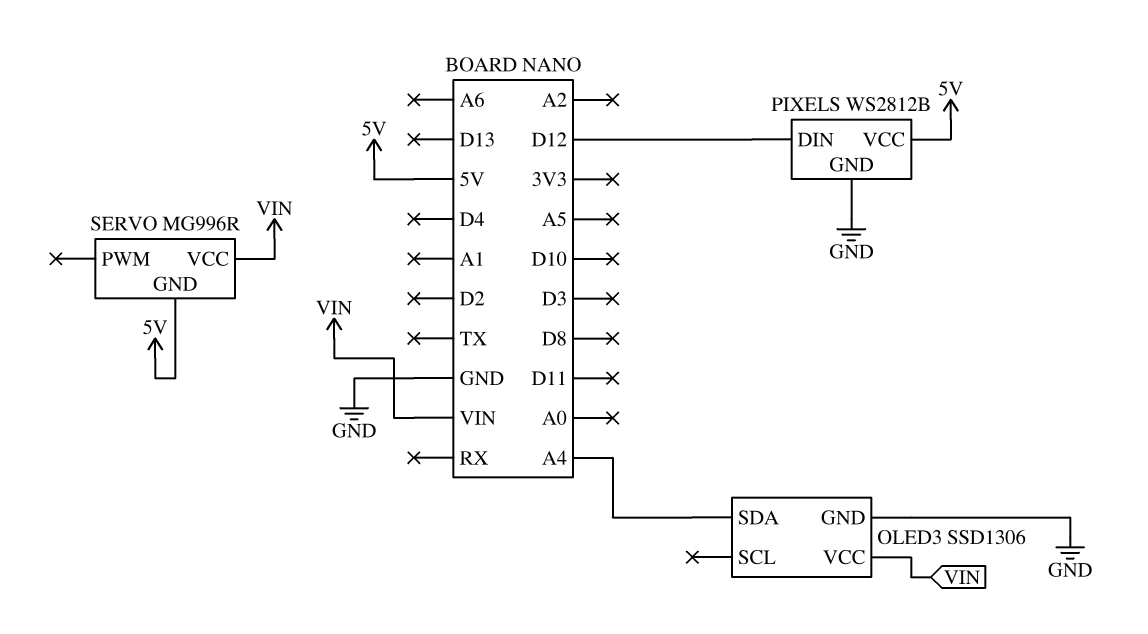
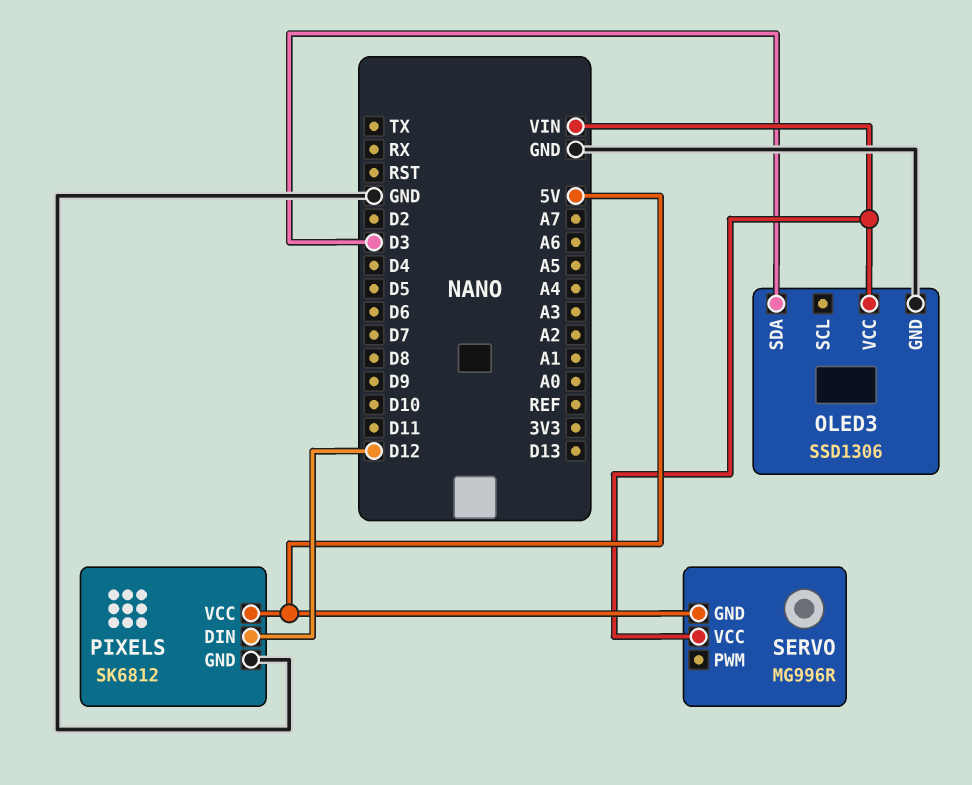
OLED3 pin SDA: A4 -> D3
PIXELS: WS2812B -> SK6812

